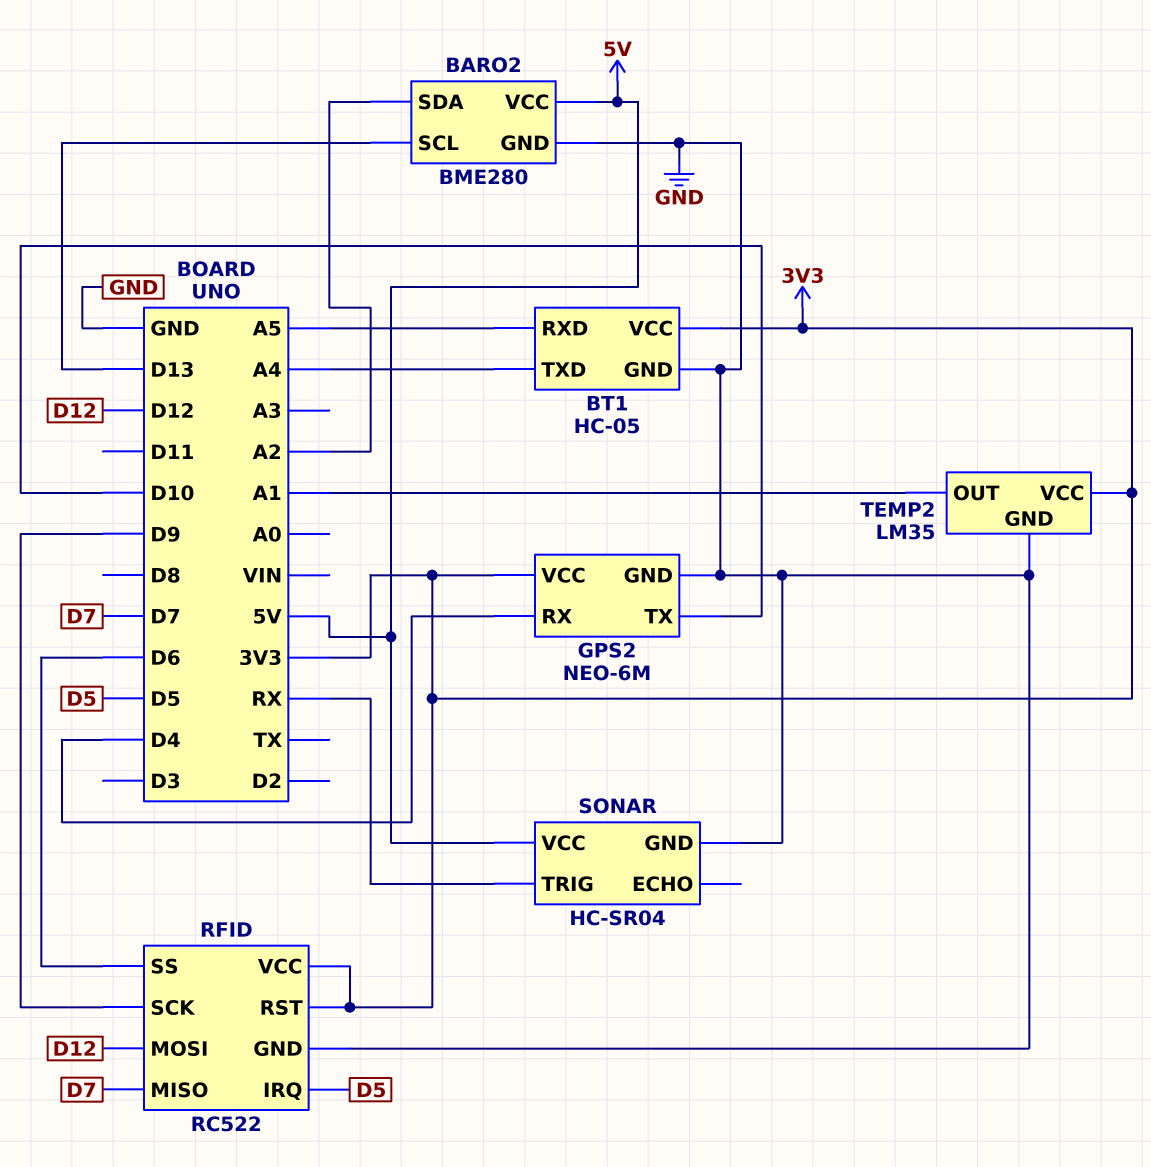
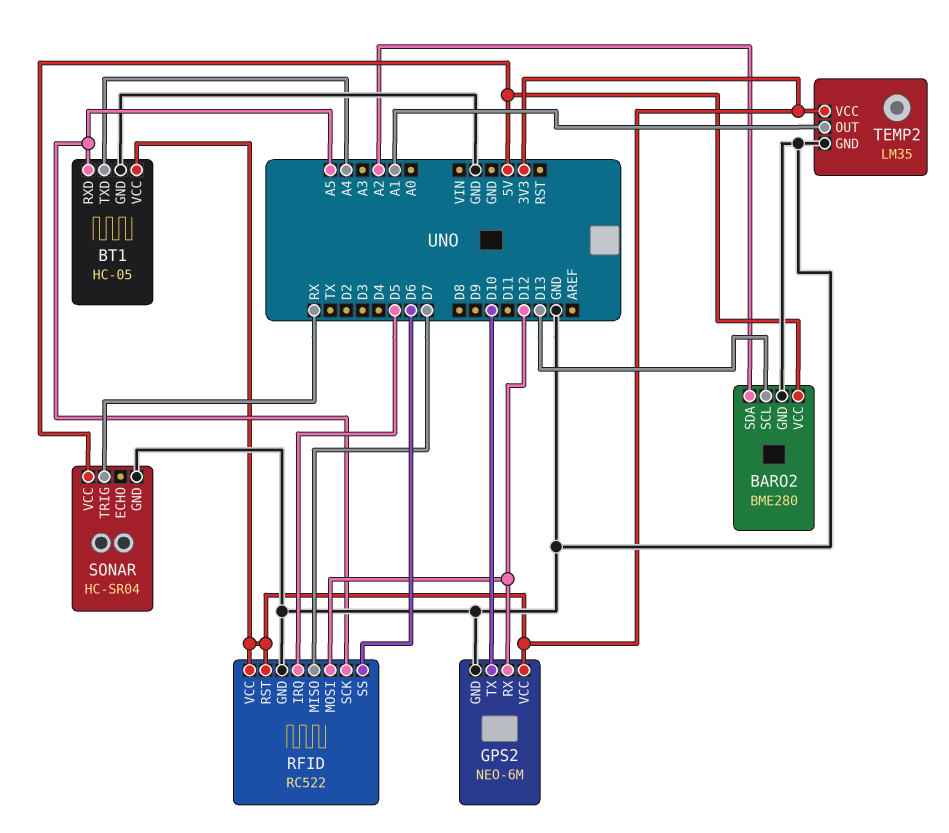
GPS2 pin RX: D4 -> D12
RFID pin SCK: D9 -> A5

